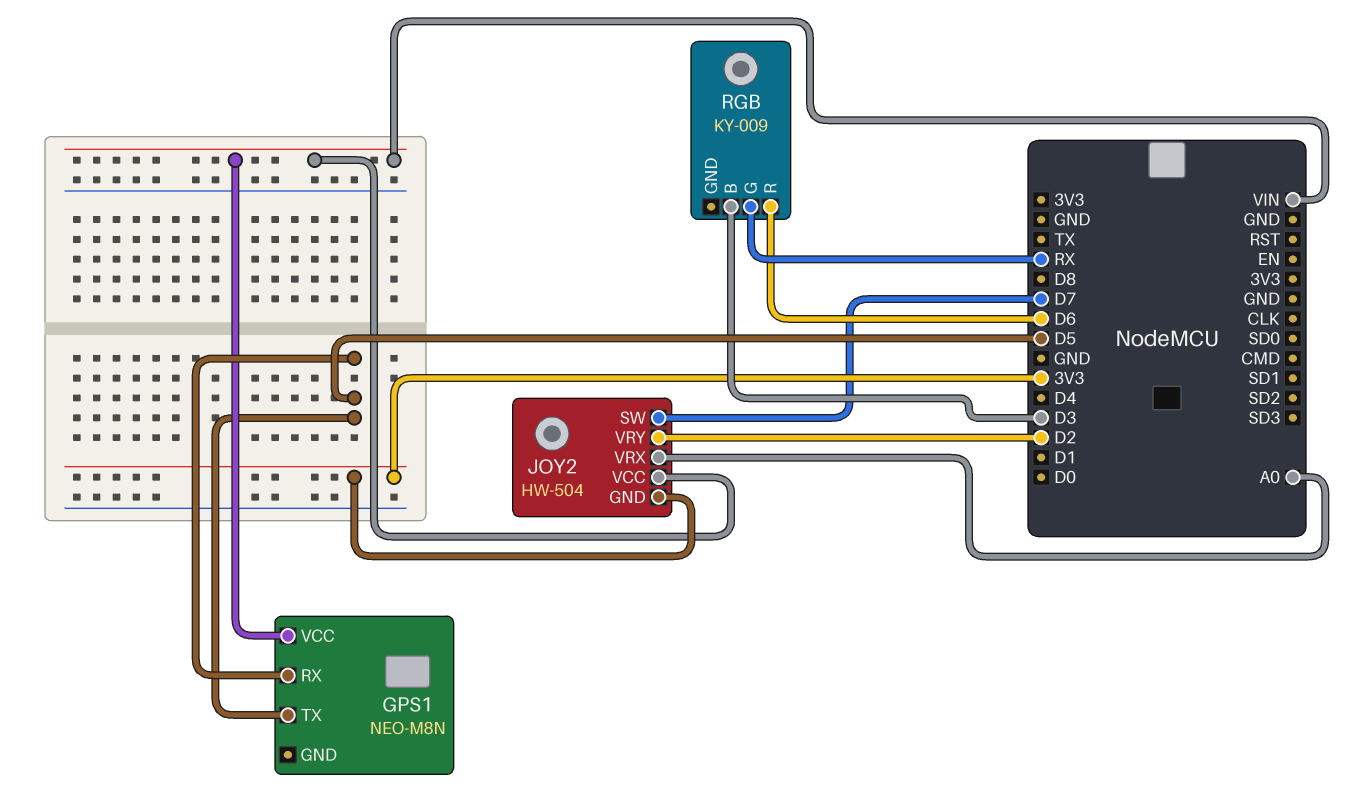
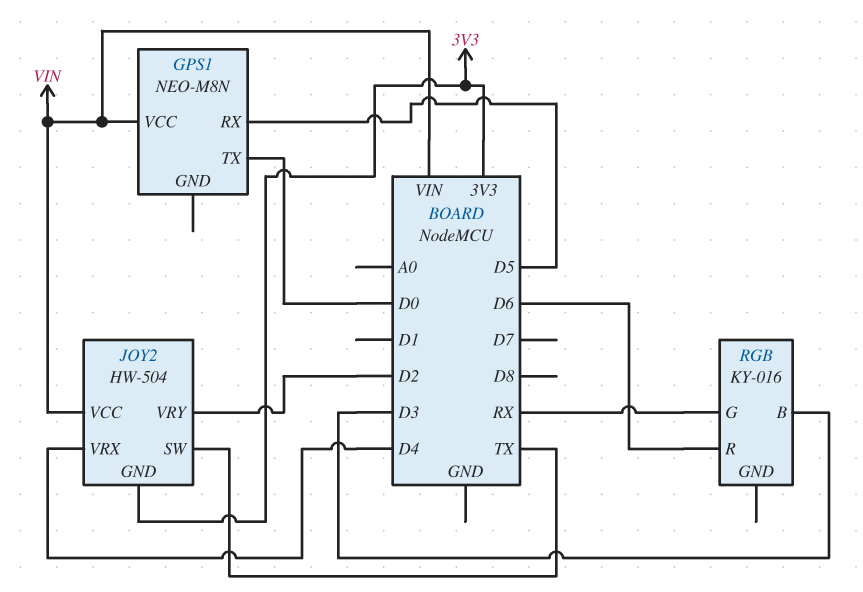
GPS1 pin TX: D5 -> D0
JOY2 pin SW: D7 -> TX
JOY2 pin VRX: A0 -> D4
RGB: KY-009 -> KY-016

